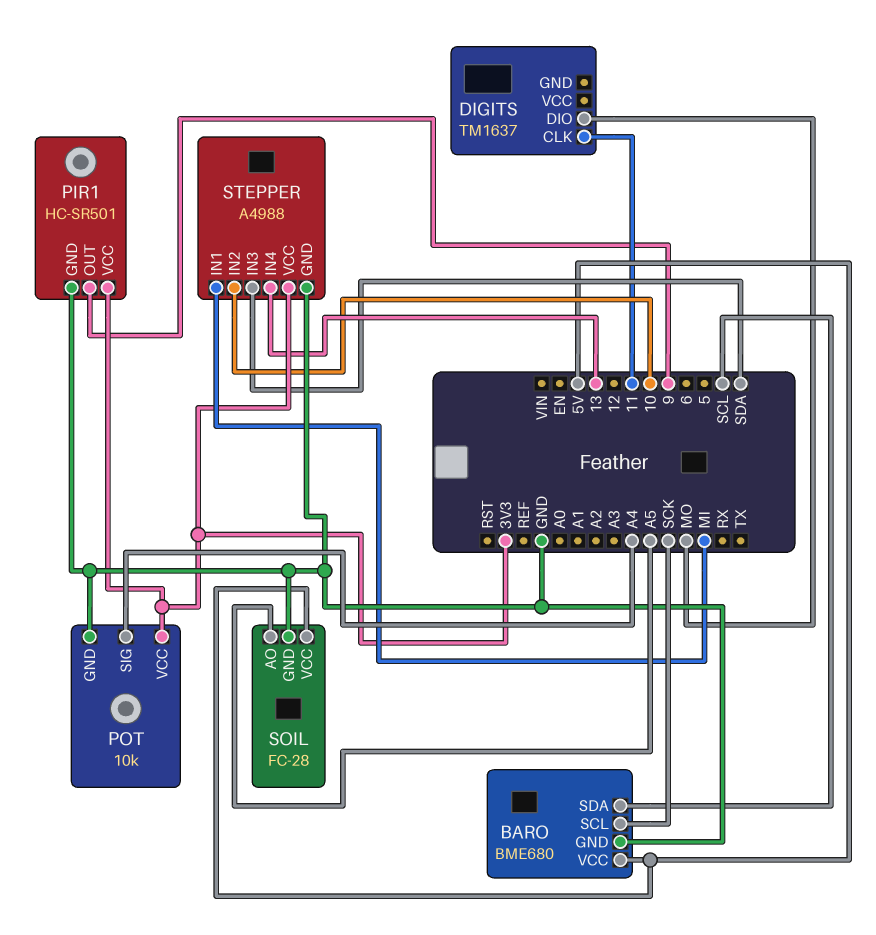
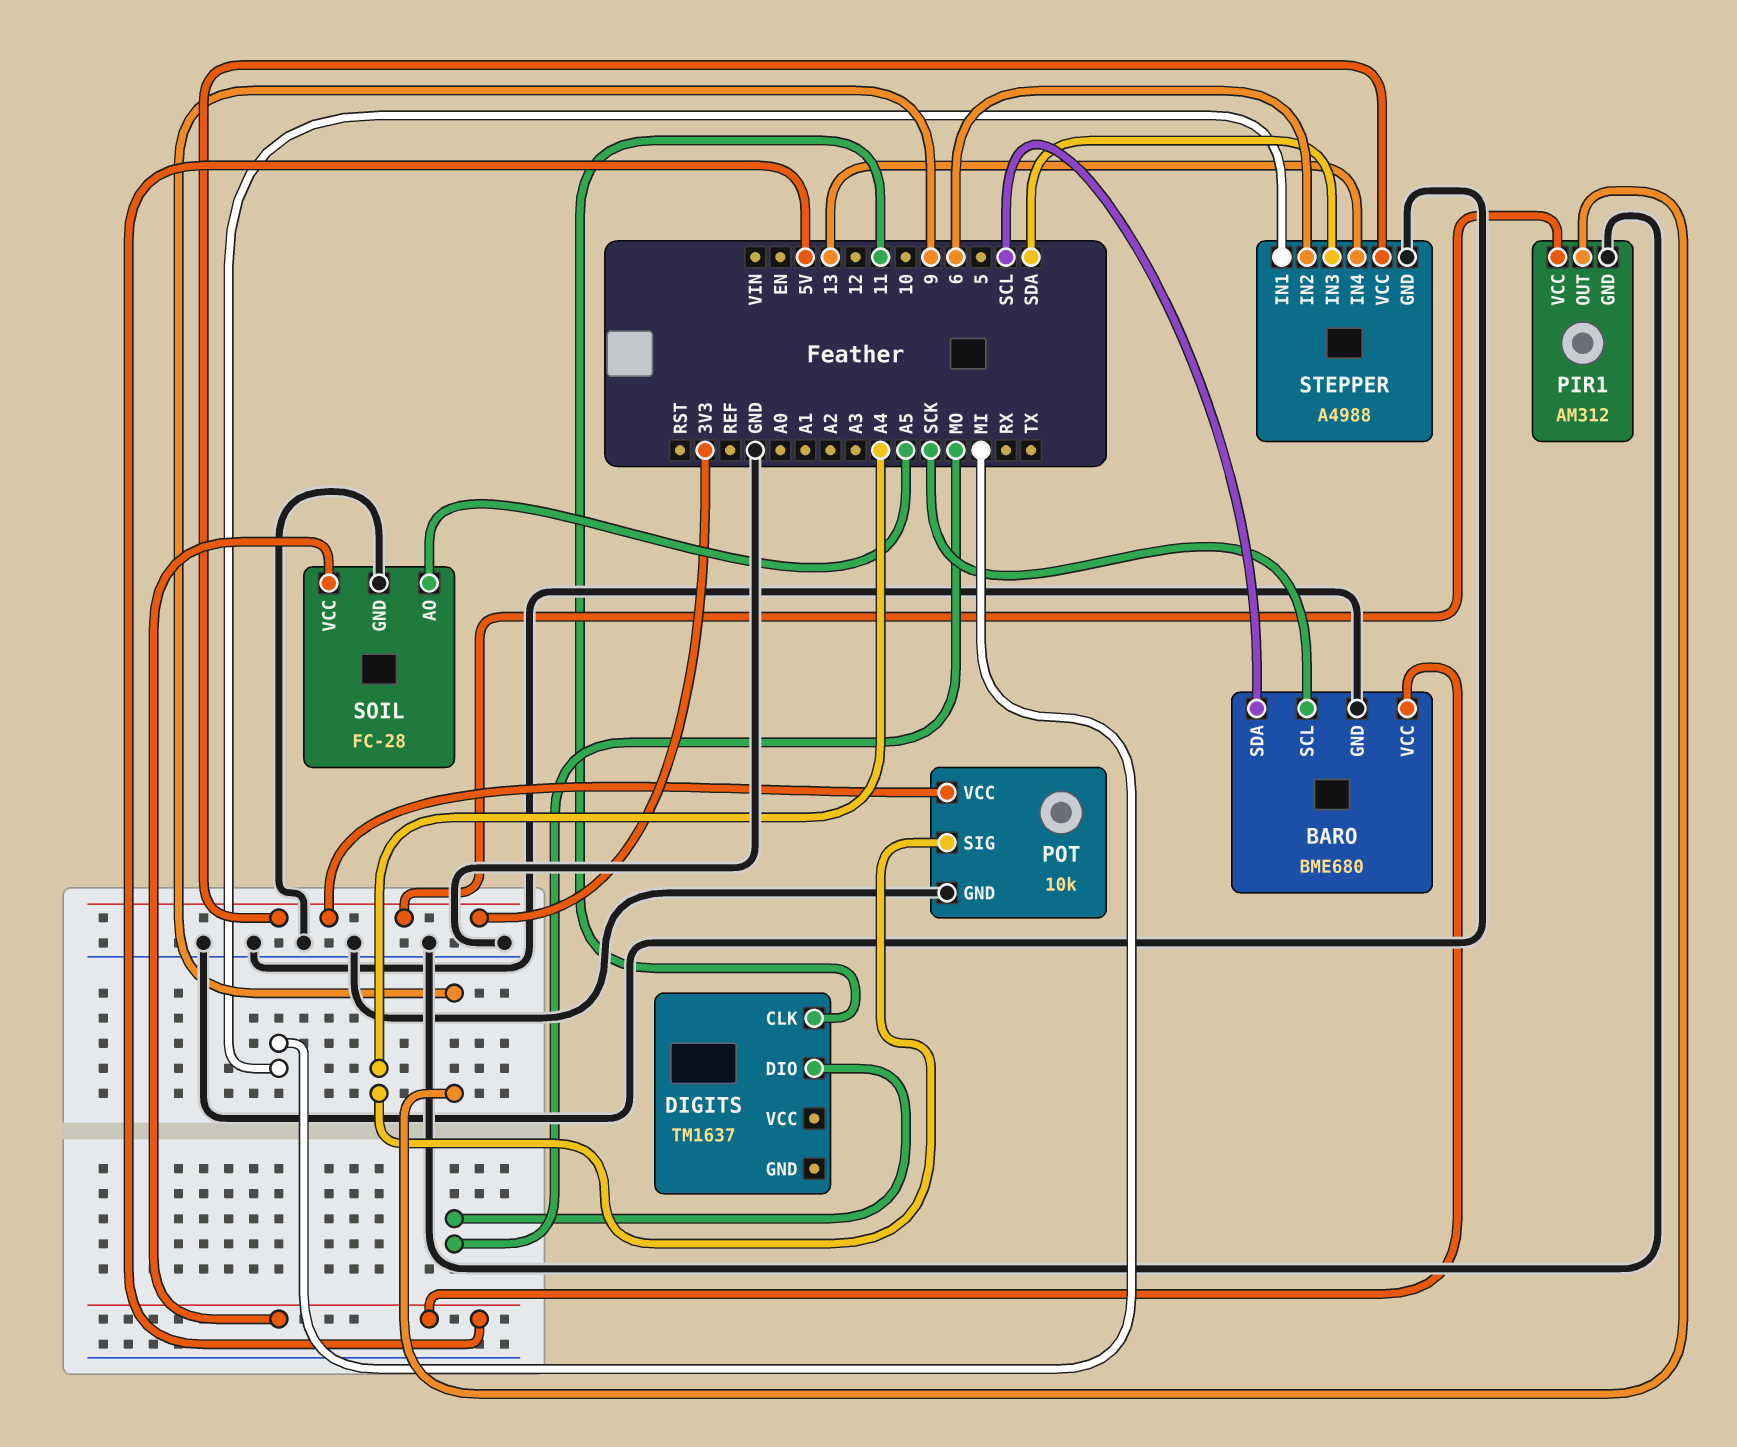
PIR1: HC-SR501 -> AM312
STEPPER pin IN2: 10 -> 6

